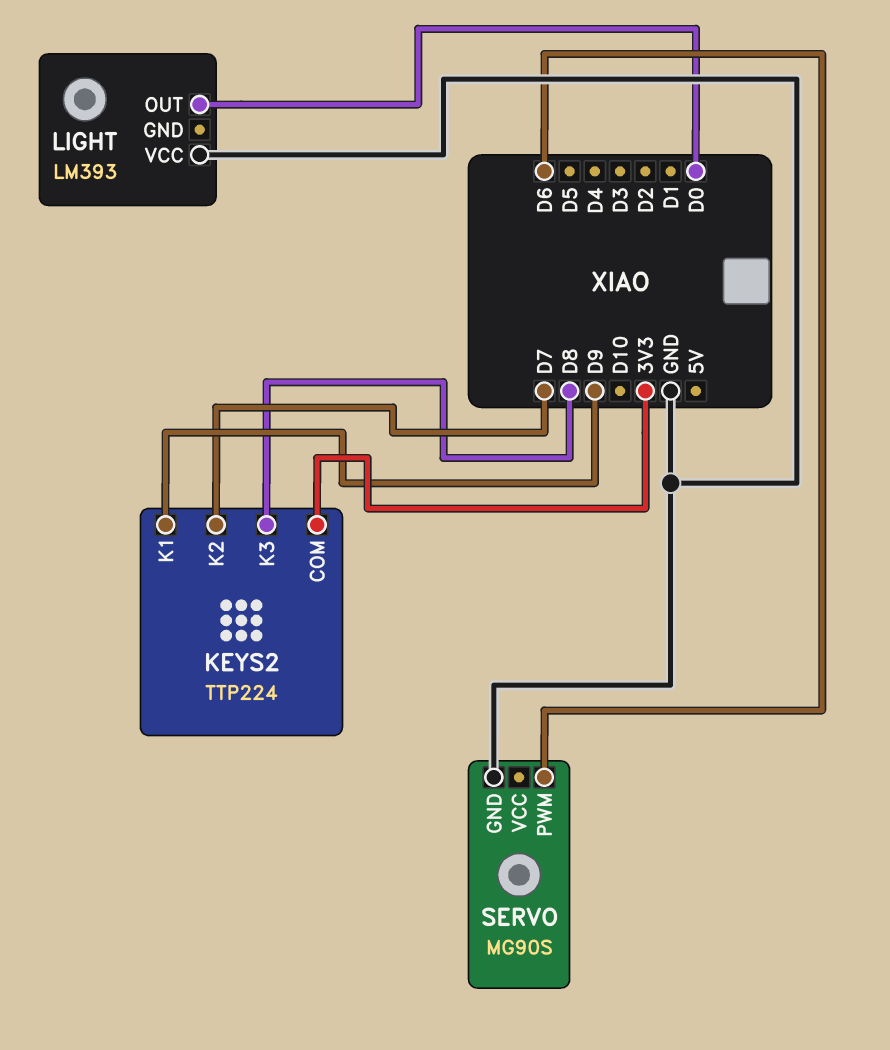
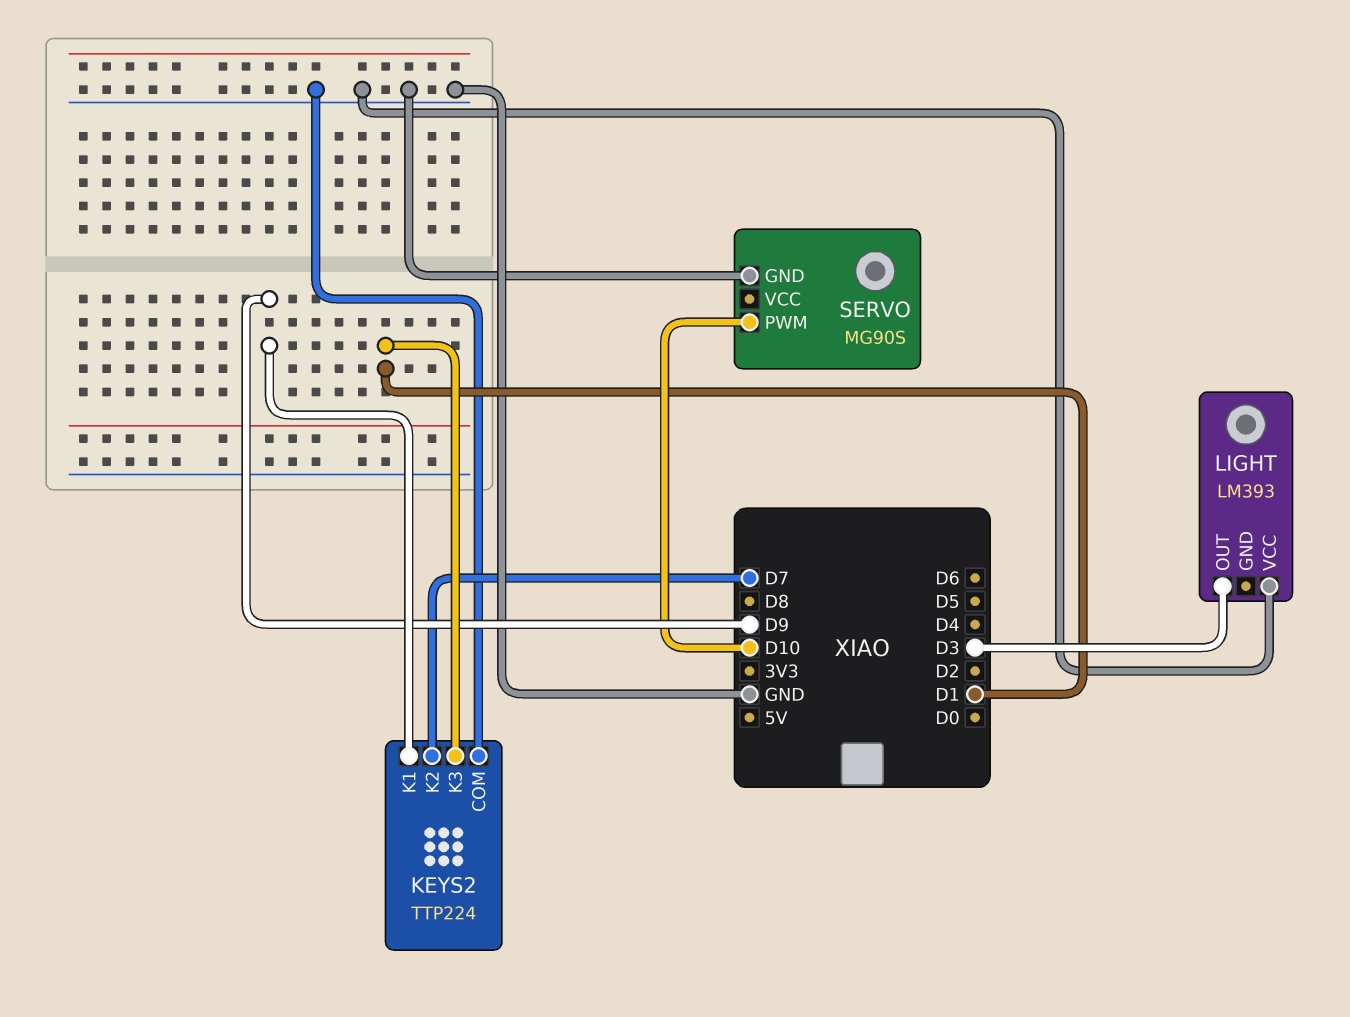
KEYS2 pin COM: 3V3 -> GND
KEYS2 pin K3: D8 -> D1
LIGHT pin OUT: D0 -> D3
SERVO pin PWM: D6 -> D10

